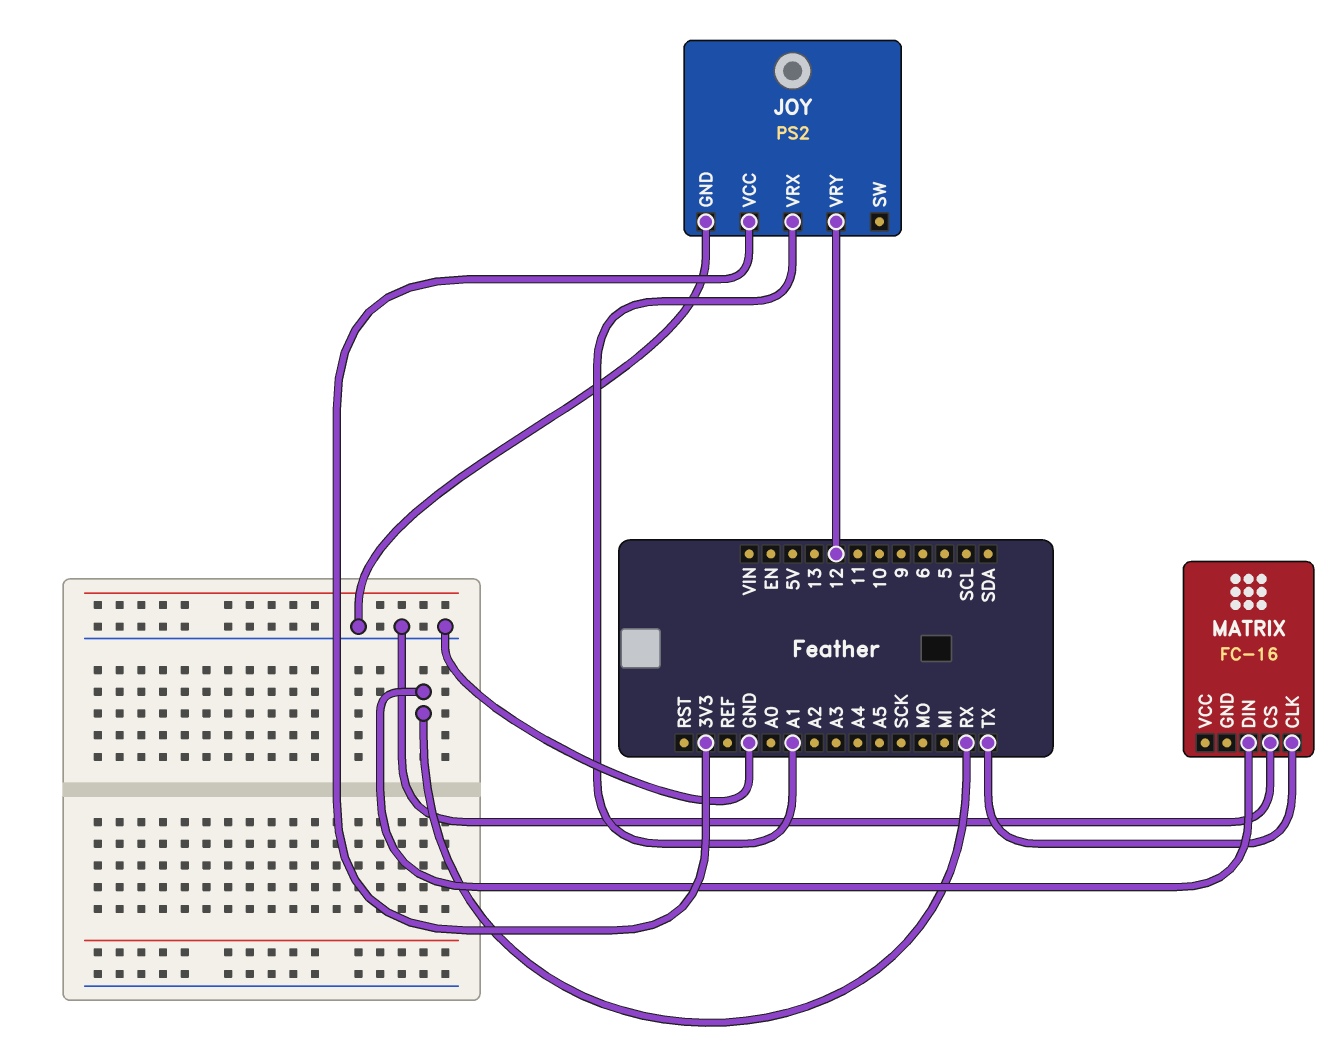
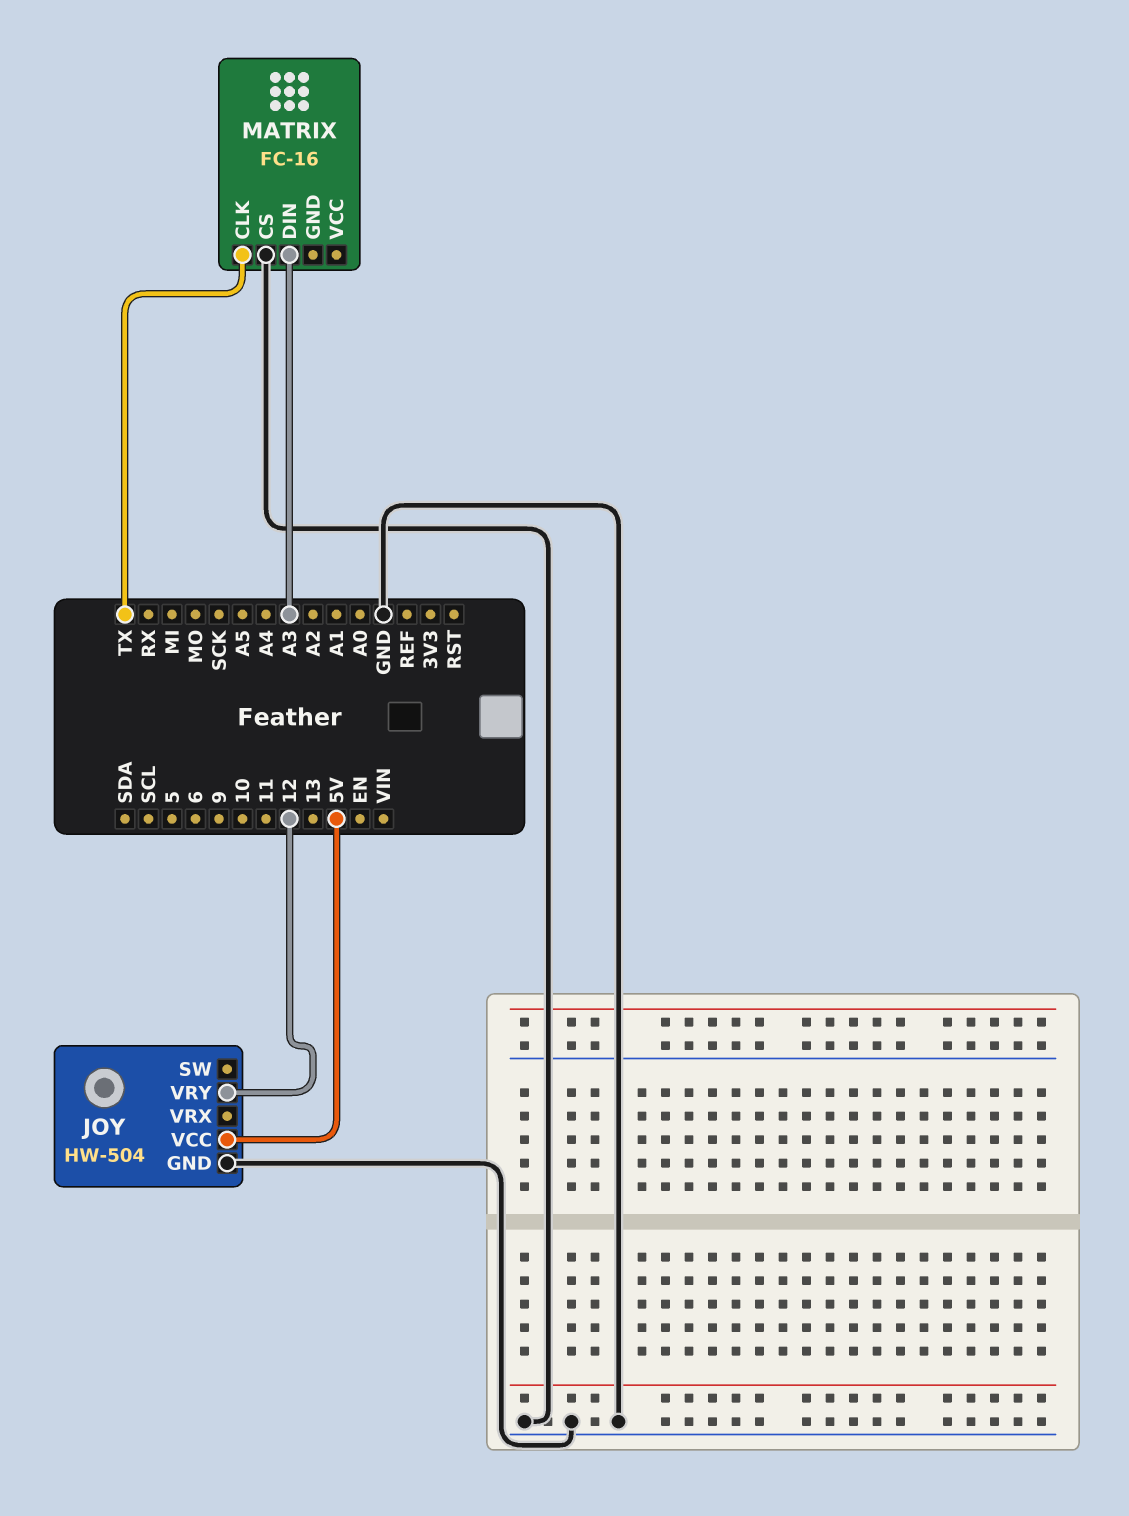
JOY: PS2 -> HW-504
JOY pin VCC: 3V3 -> 5V
JOY pin VRX: A1 -> none
MATRIX pin DIN: RX -> A3

